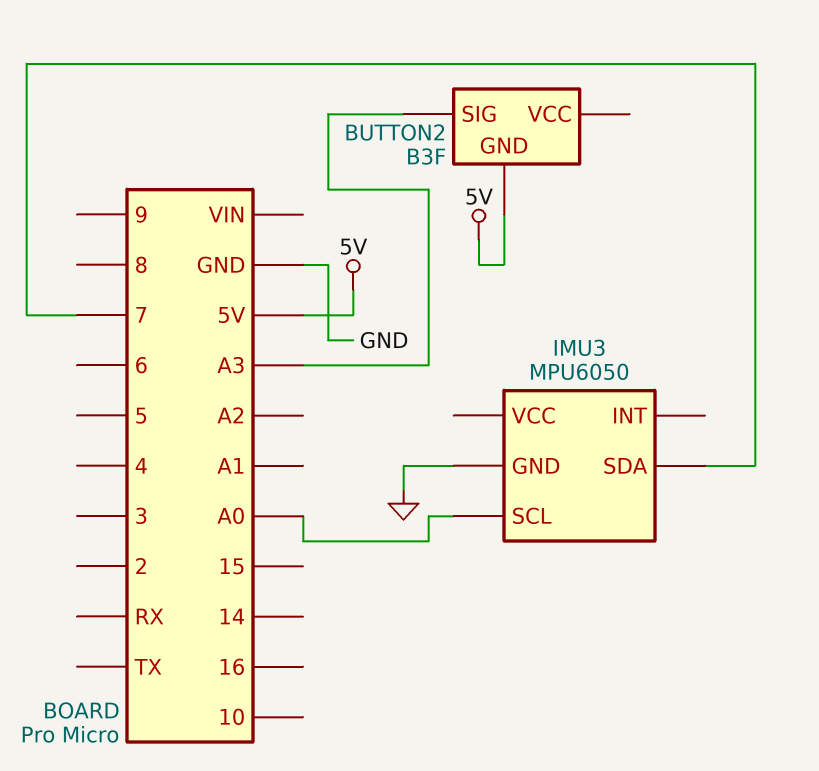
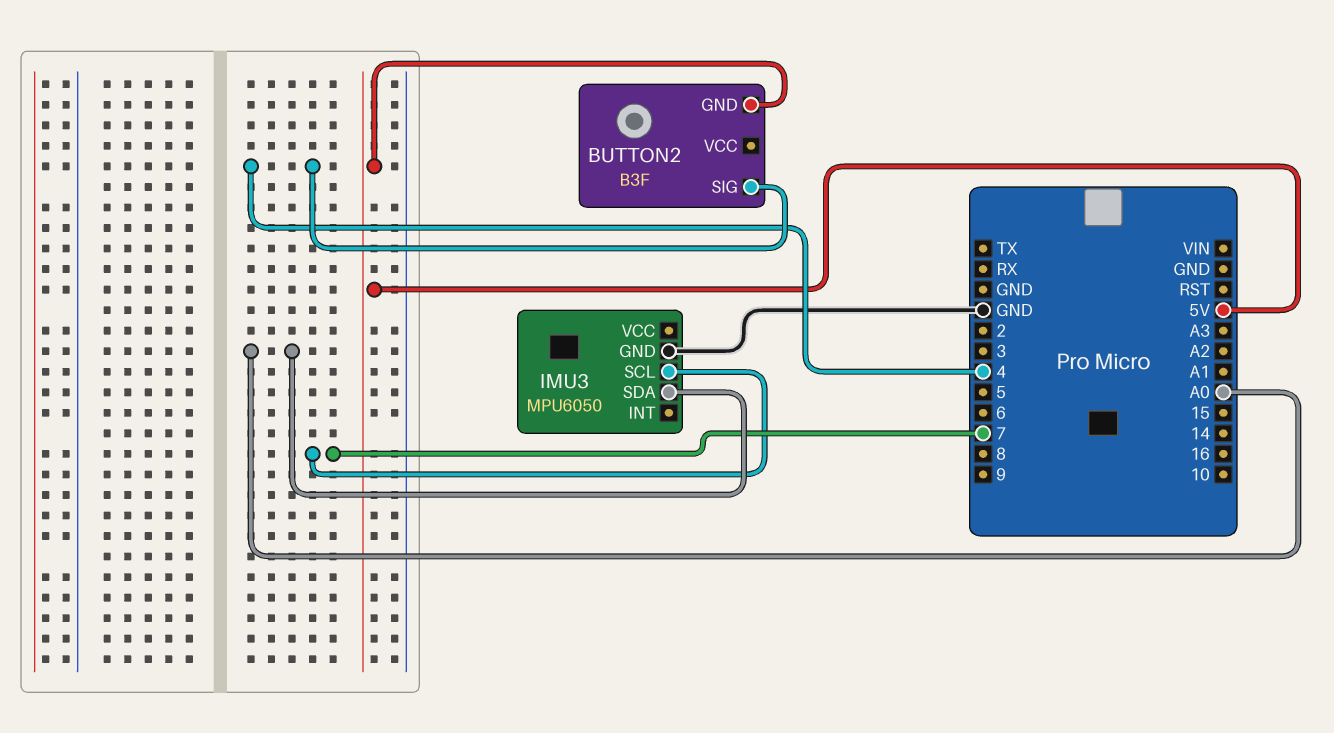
BUTTON2 pin SIG: A3 -> 4
IMU3 pin SCL: A0 -> 7
IMU3 pin SDA: 7 -> A0

